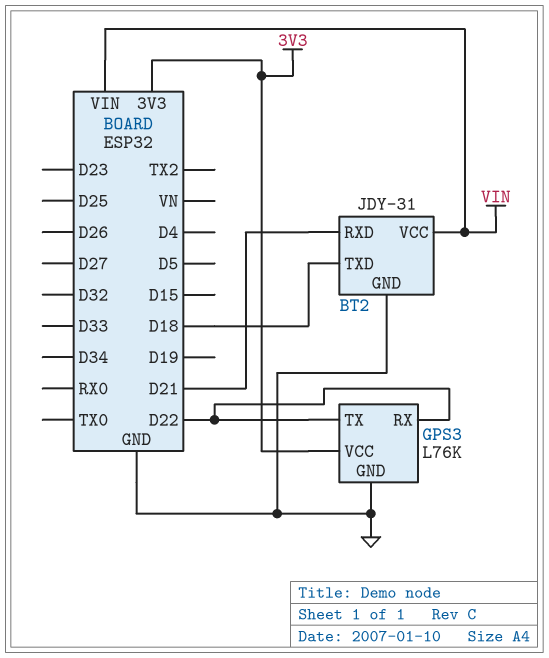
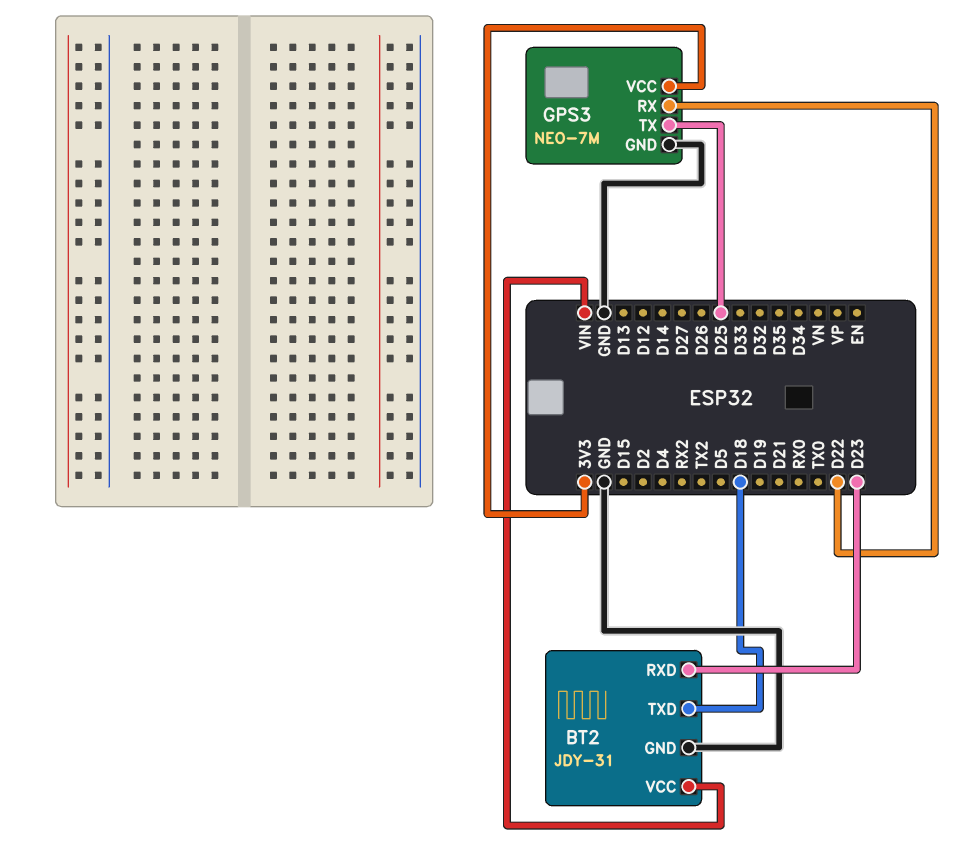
BT2 pin RXD: D21 -> D23
GPS3: L76K -> NEO-7M
GPS3 pin TX: D22 -> D25

